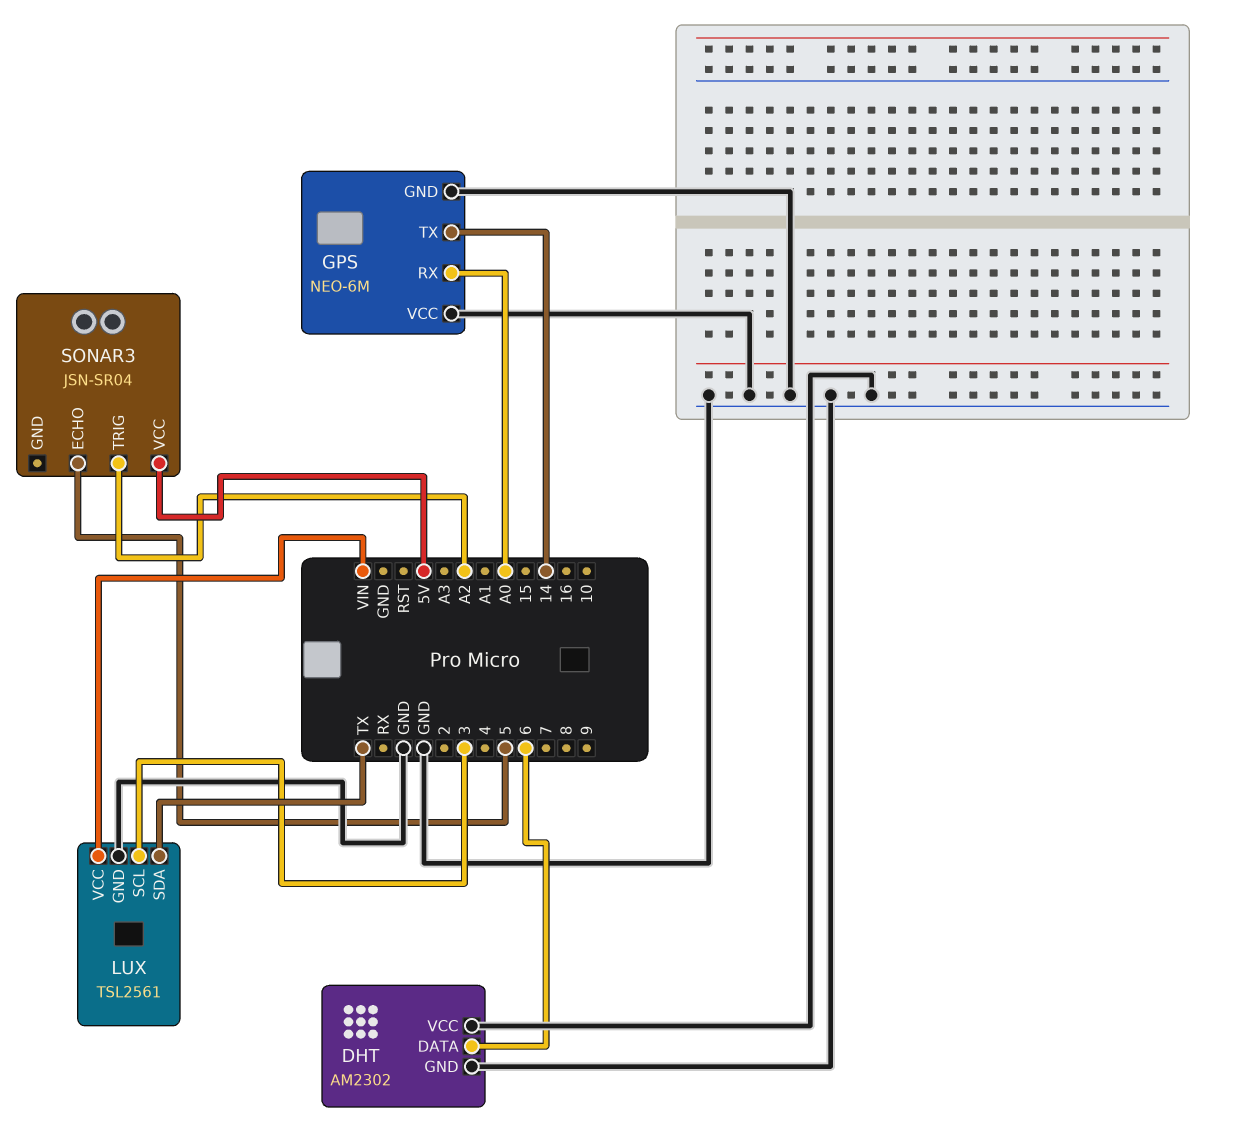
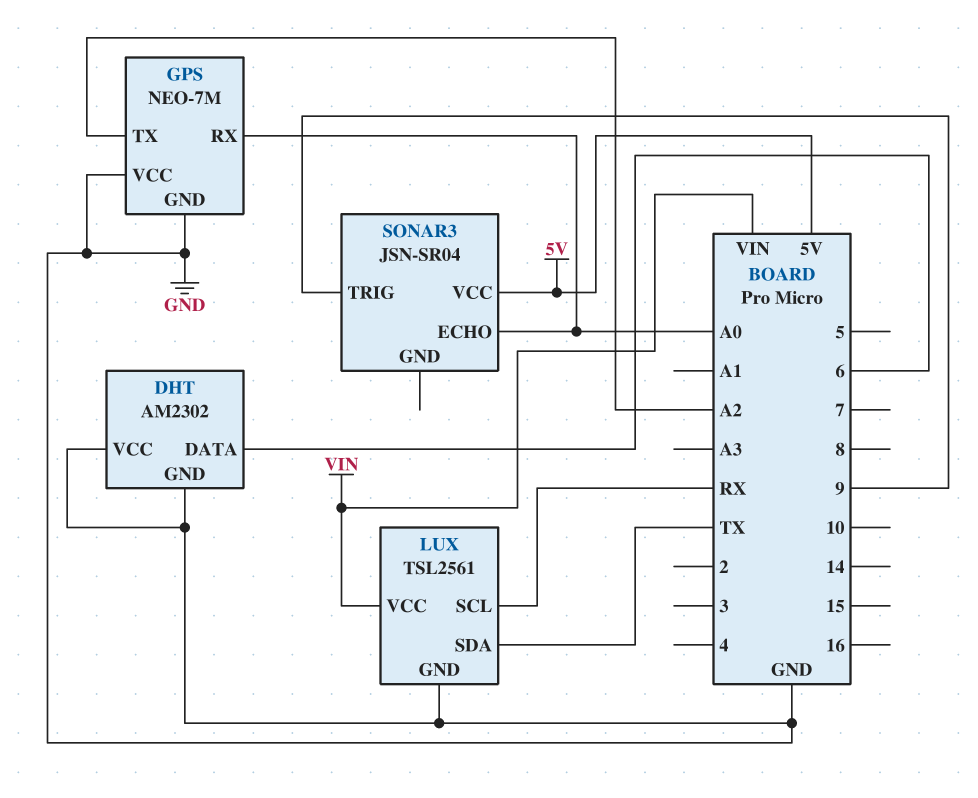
GPS: NEO-6M -> NEO-7M
GPS pin TX: 14 -> A2
LUX pin SCL: 3 -> RX
SONAR3 pin ECHO: 5 -> A0
SONAR3 pin TRIG: A2 -> 9

